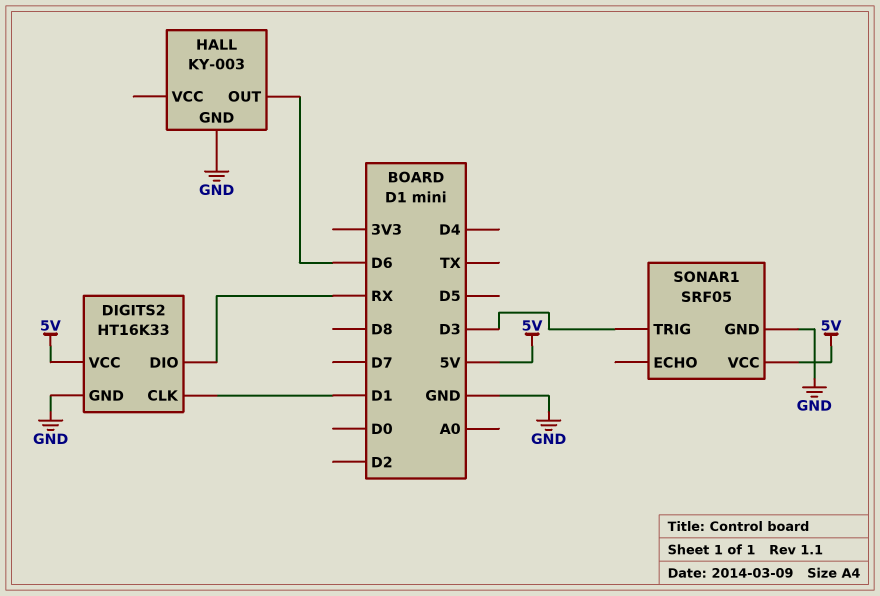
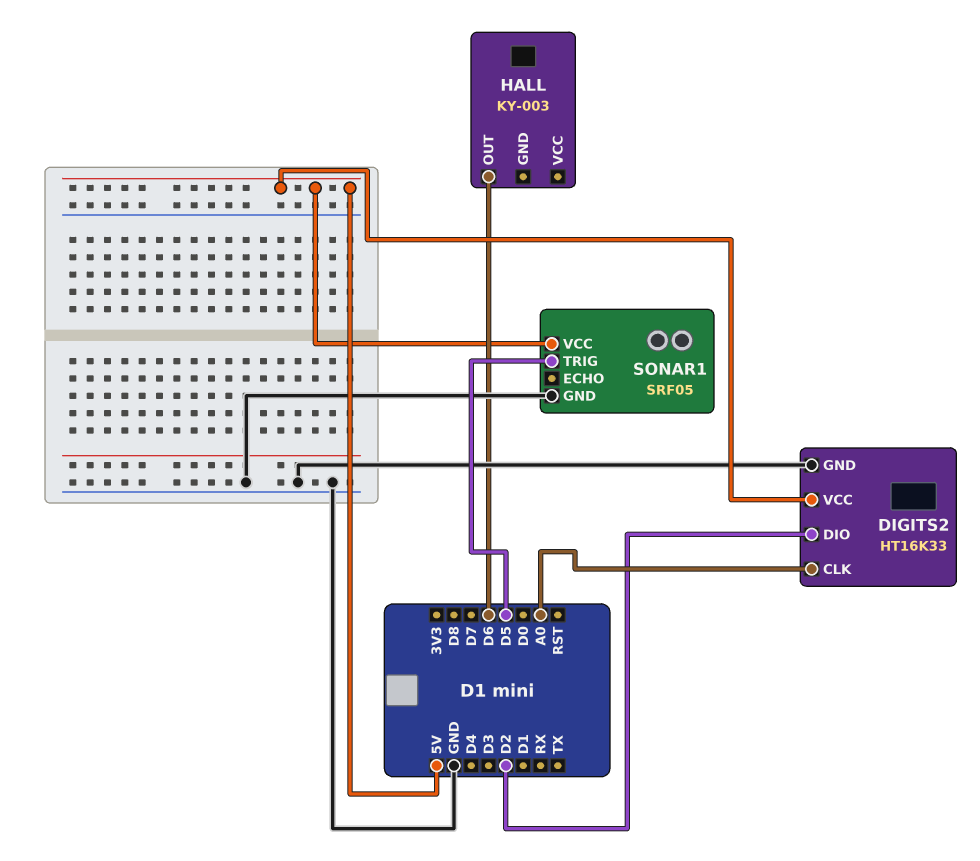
DIGITS2 pin CLK: D1 -> A0
DIGITS2 pin DIO: RX -> D2
HALL pin GND: GND -> none
SONAR1 pin TRIG: D3 -> D5

